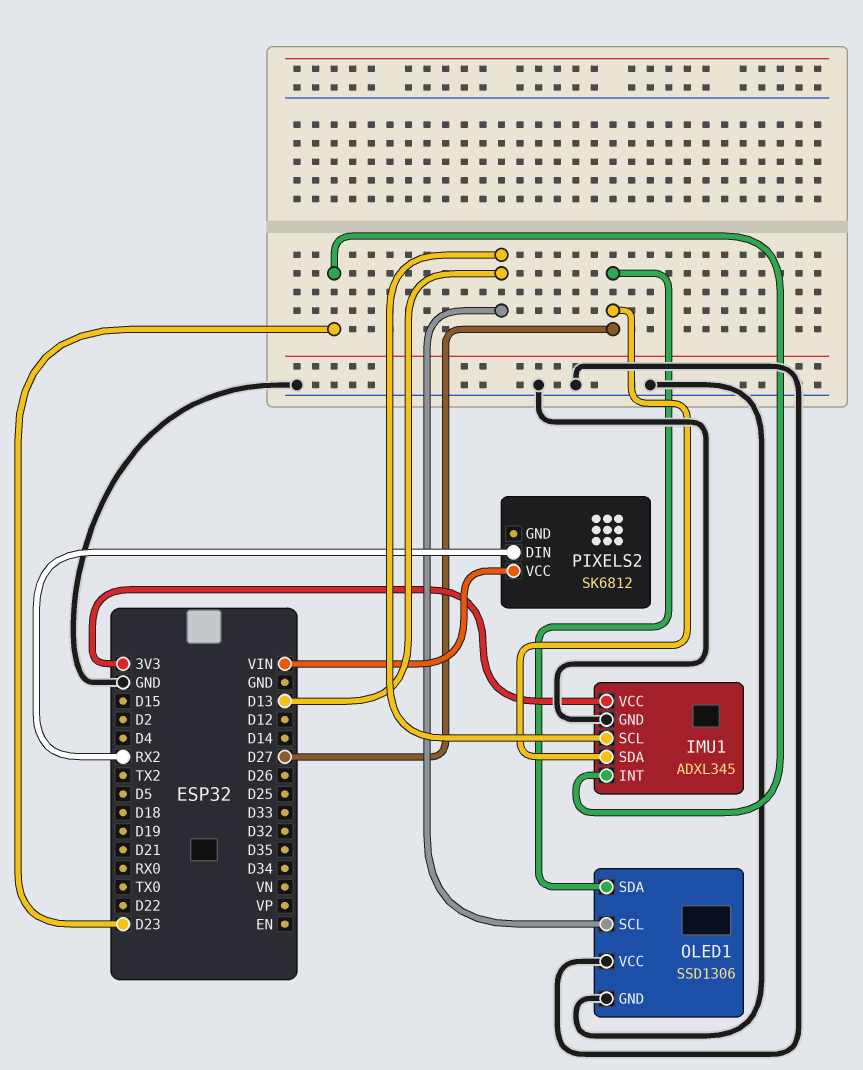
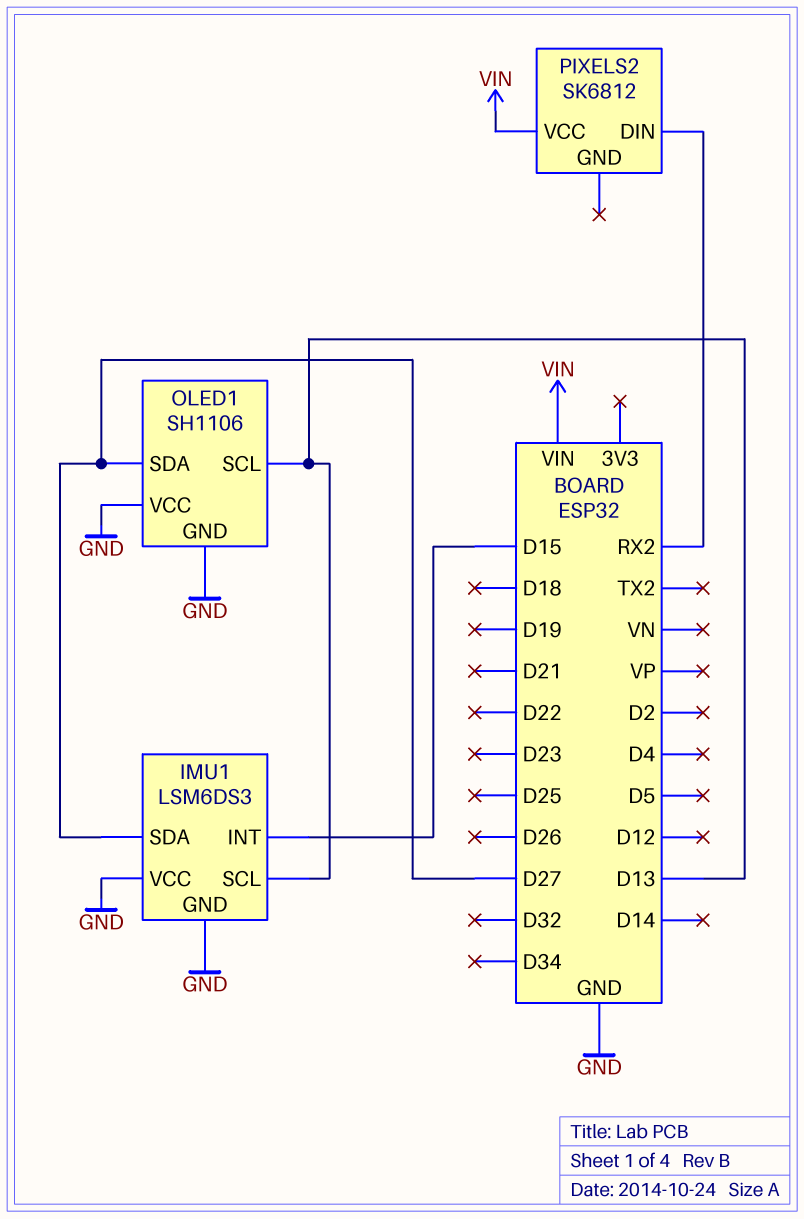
IMU1: ADXL345 -> LSM6DS3
IMU1 pin INT: D23 -> D15
IMU1 pin VCC: 3V3 -> GND
OLED1: SSD1306 -> SH1106

